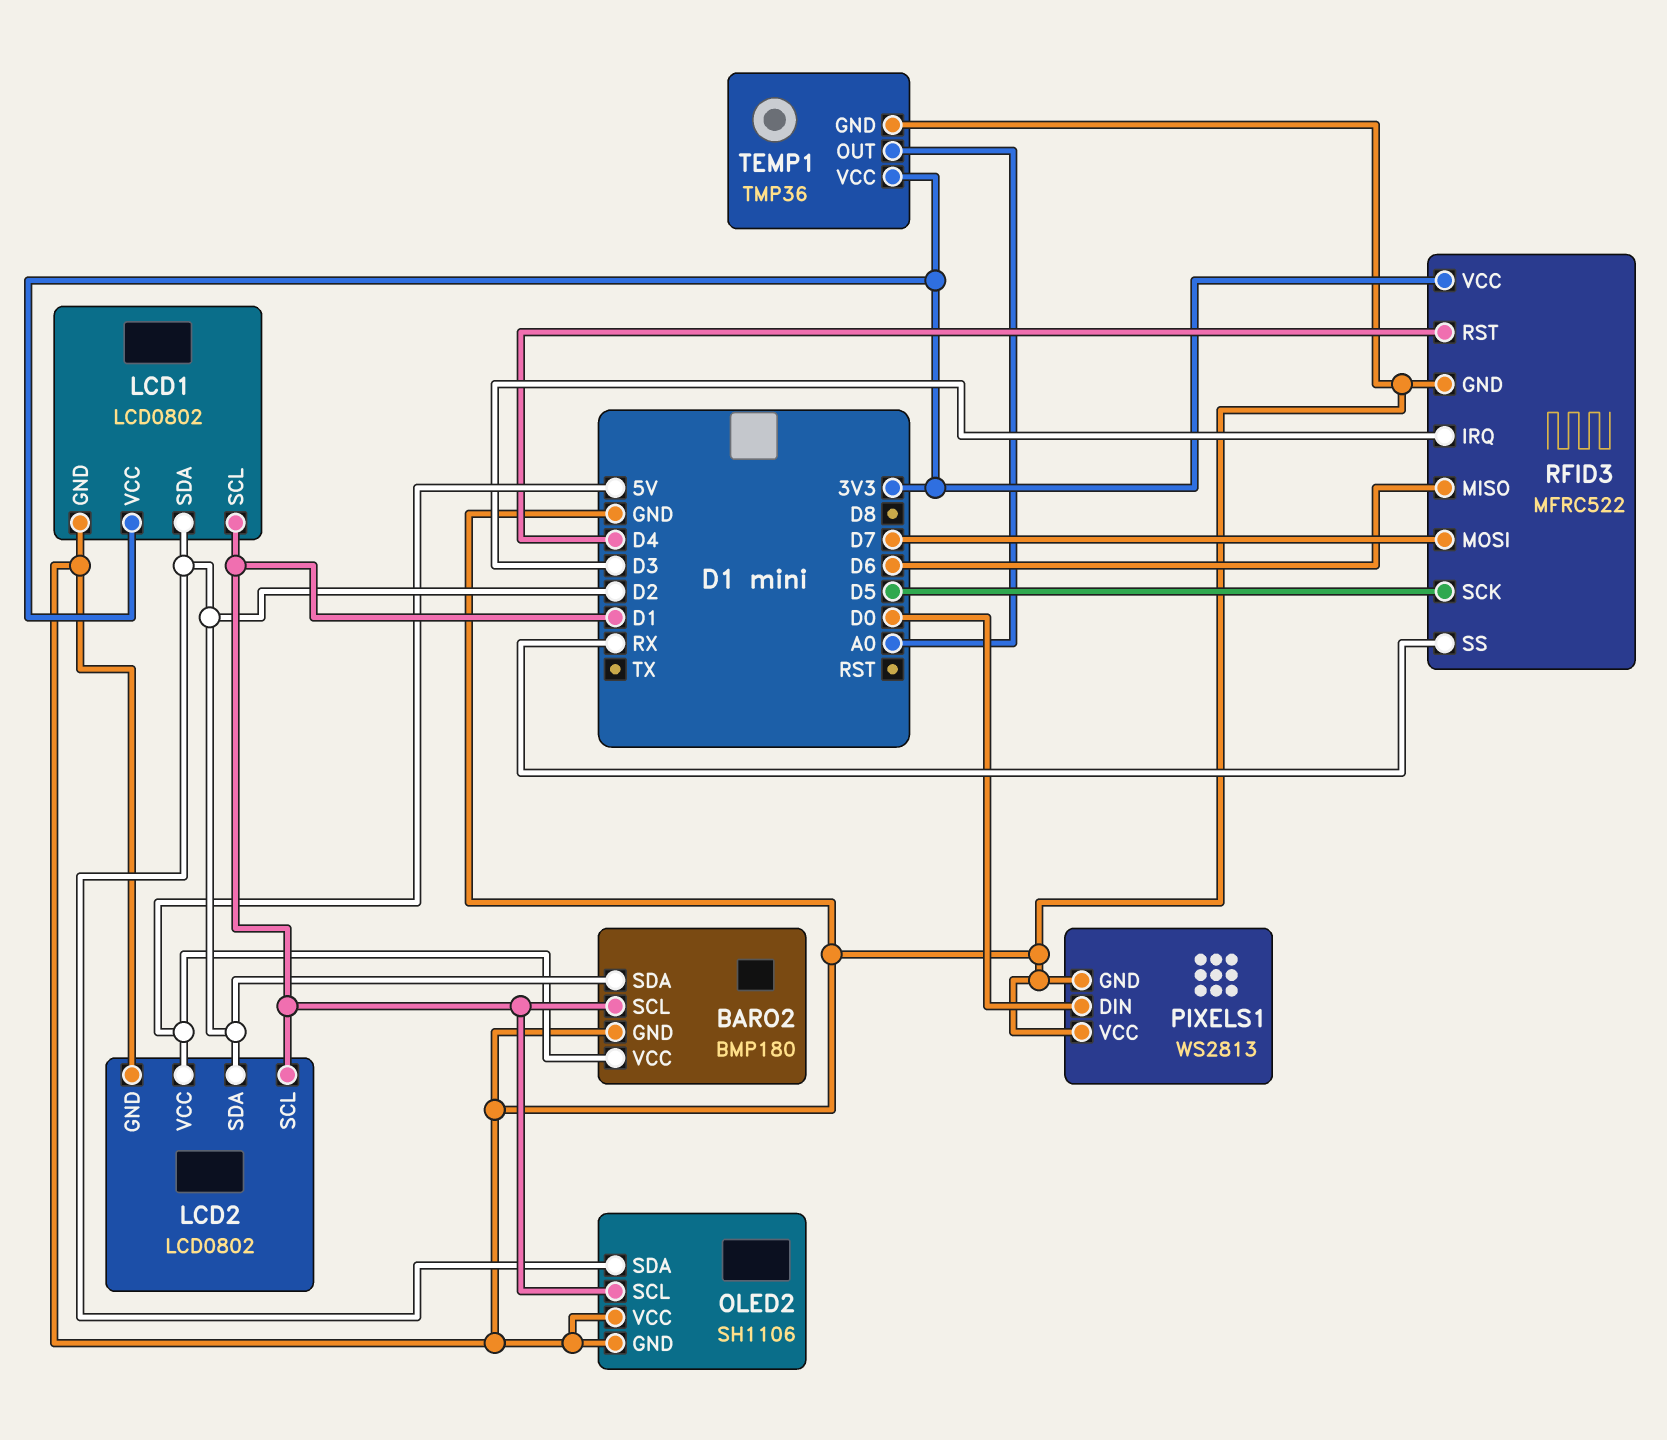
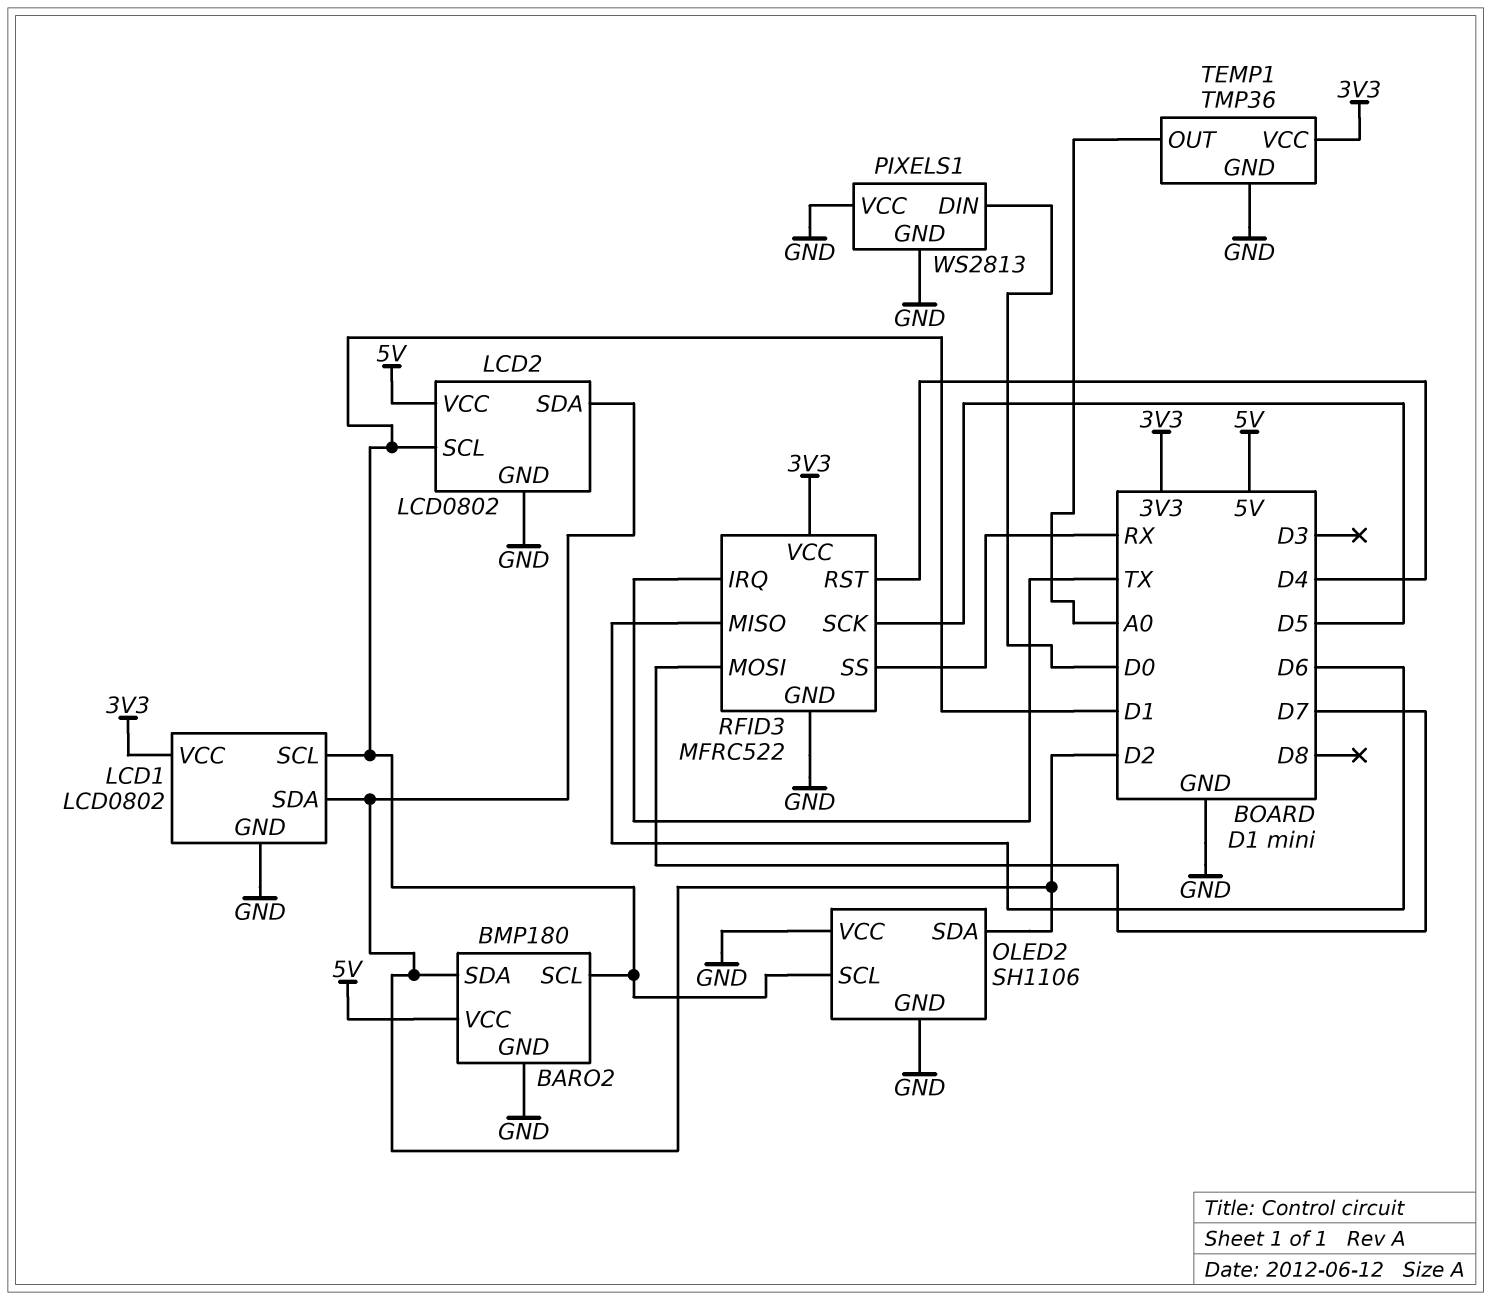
RFID3 pin IRQ: D3 -> TX

